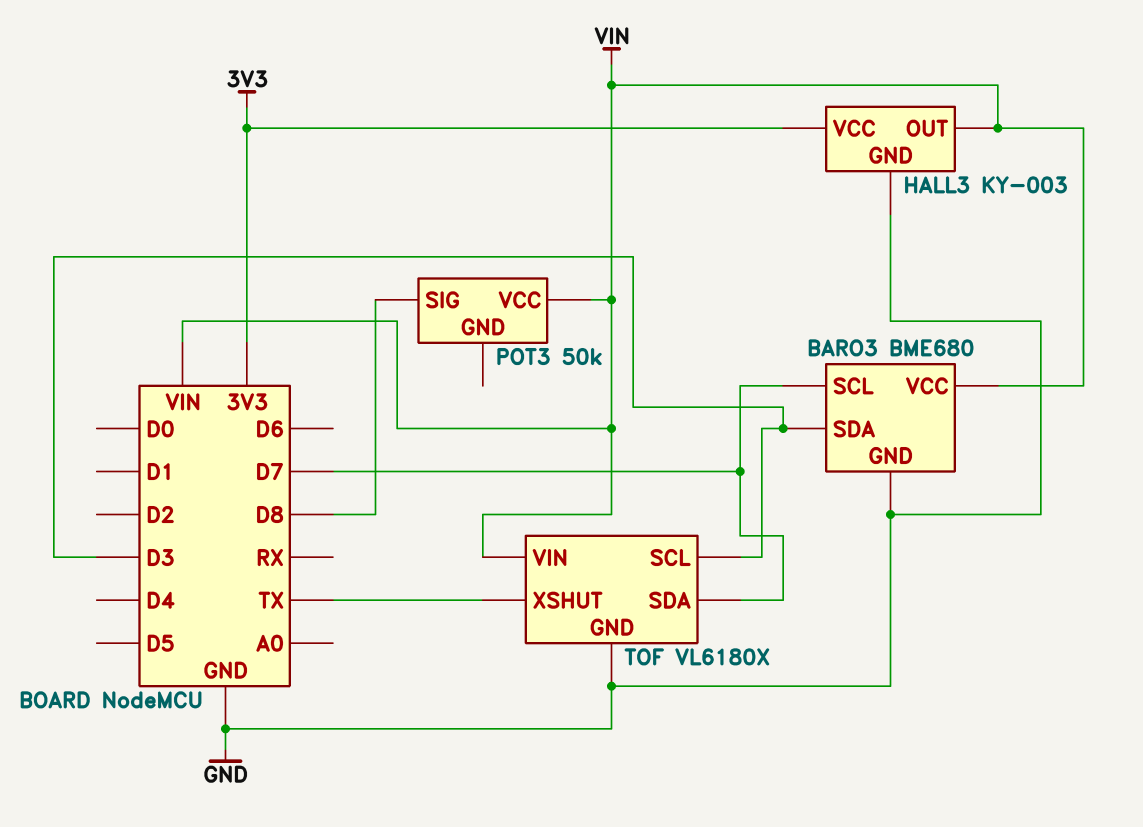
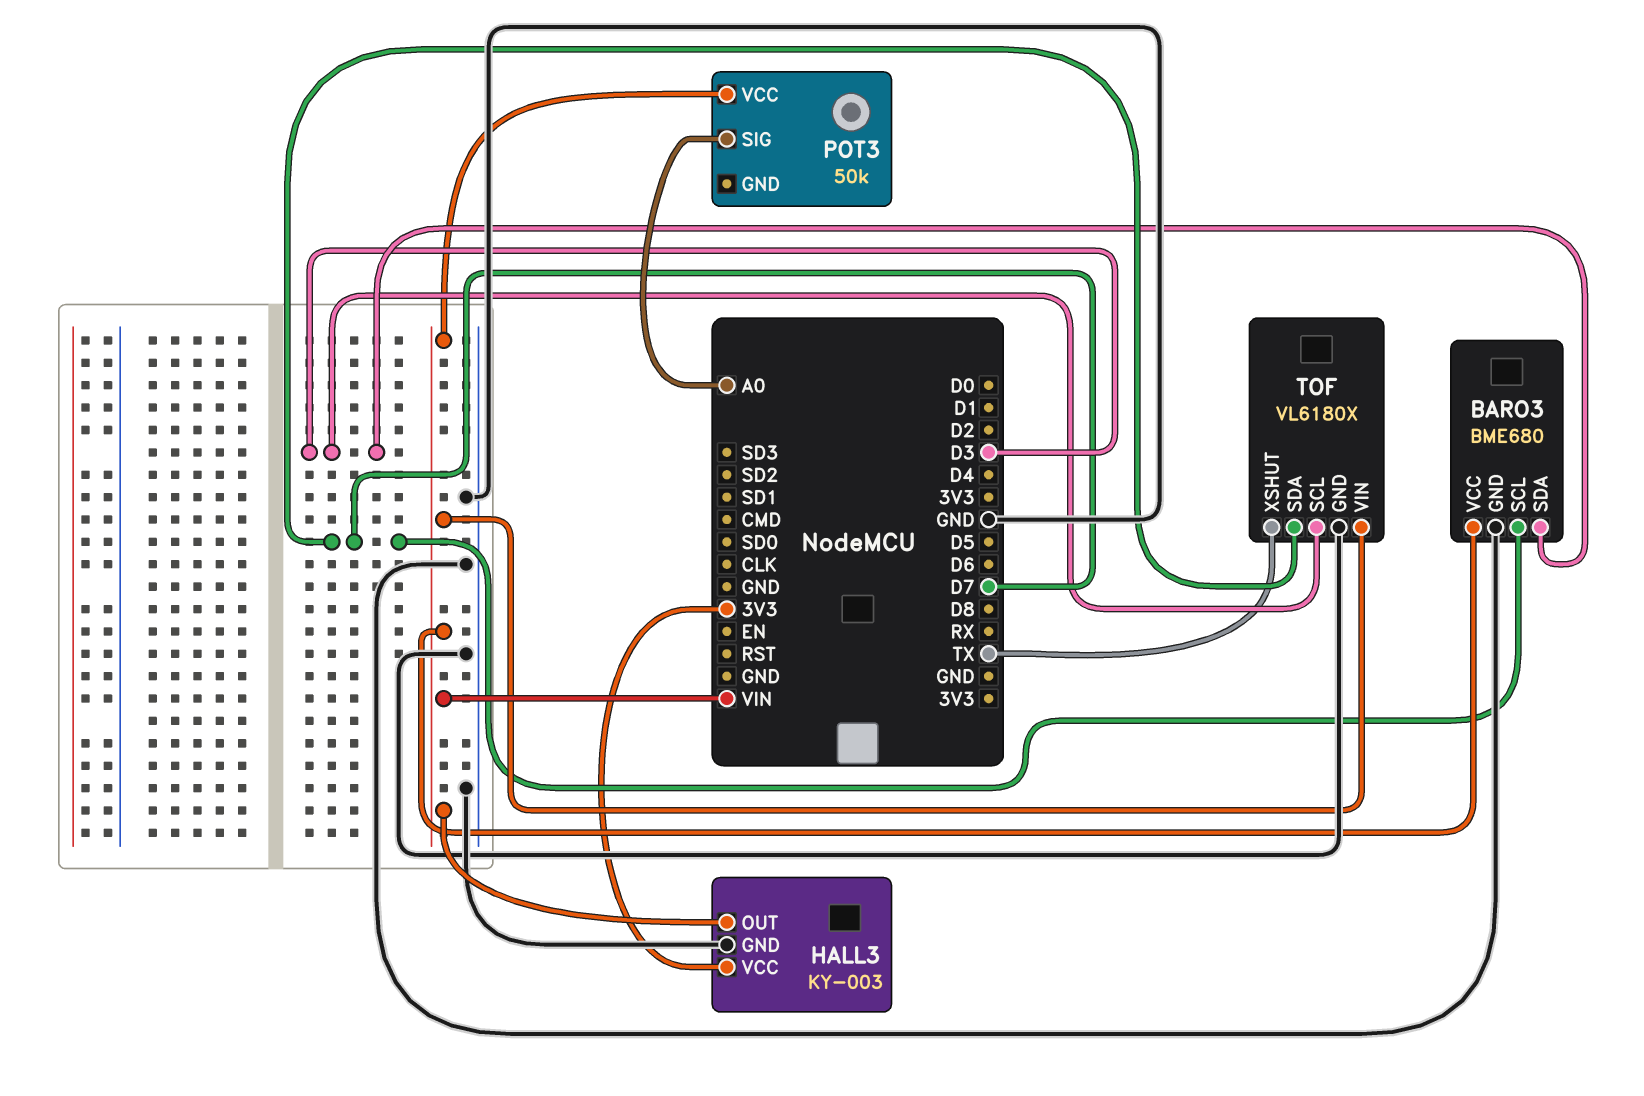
POT3 pin SIG: D8 -> A0

